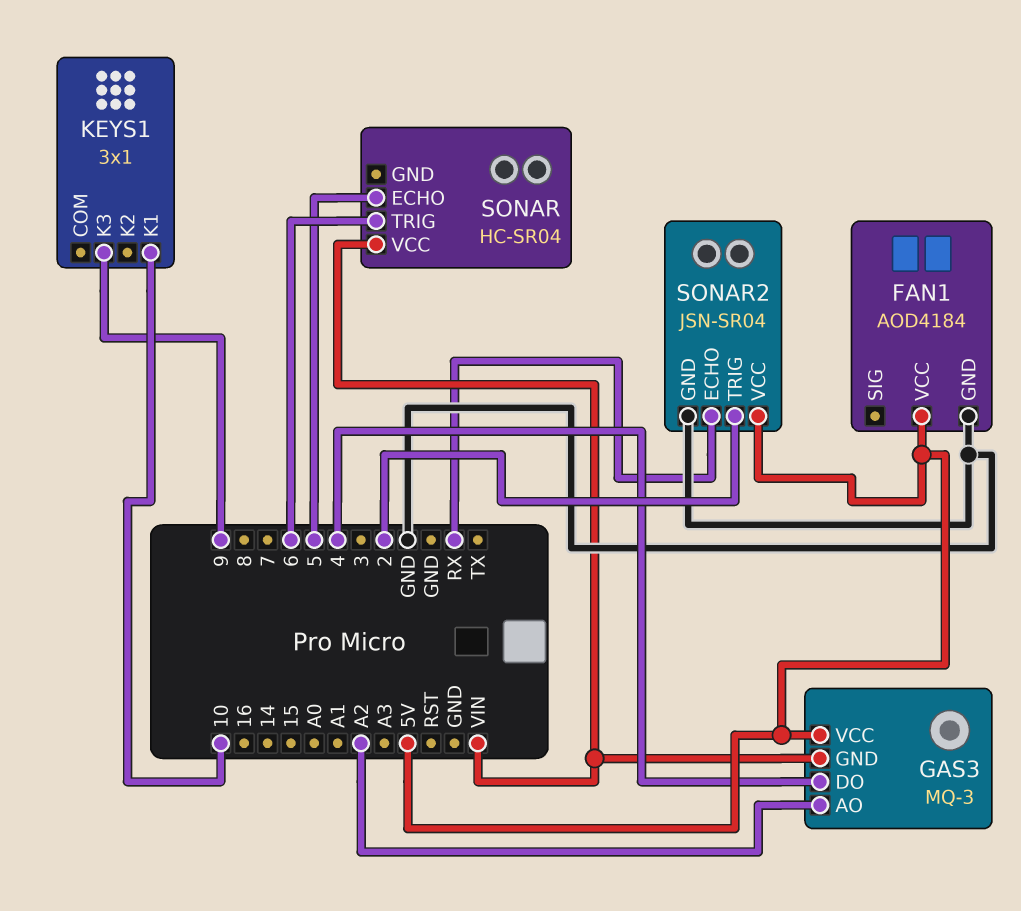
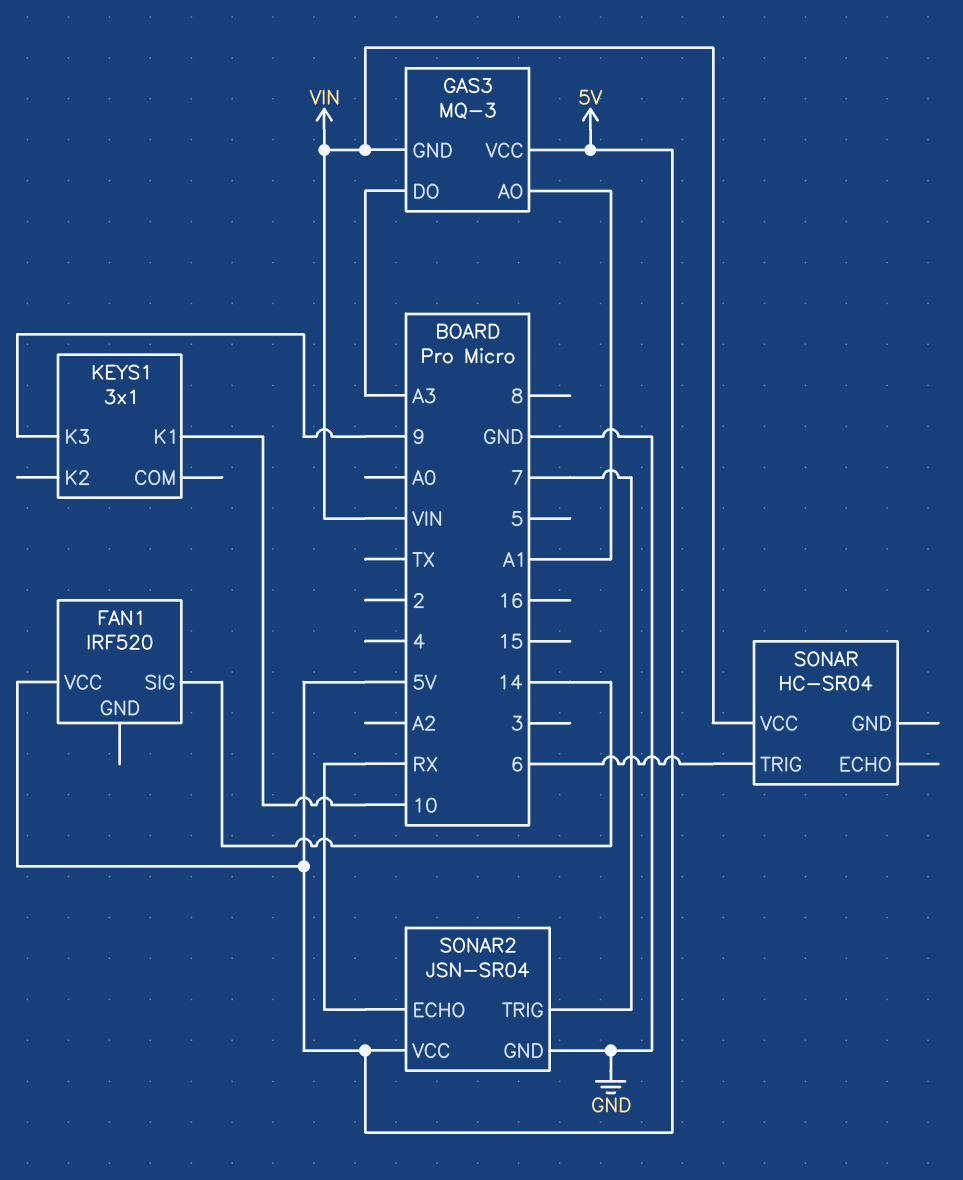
FAN1: AOD4184 -> IRF520
FAN1 pin GND: GND -> none
FAN1 pin SIG: none -> 14
GAS3 pin AO: A2 -> A1
GAS3 pin DO: 4 -> A3
SONAR pin ECHO: 5 -> none
SONAR2 pin TRIG: 2 -> 7

